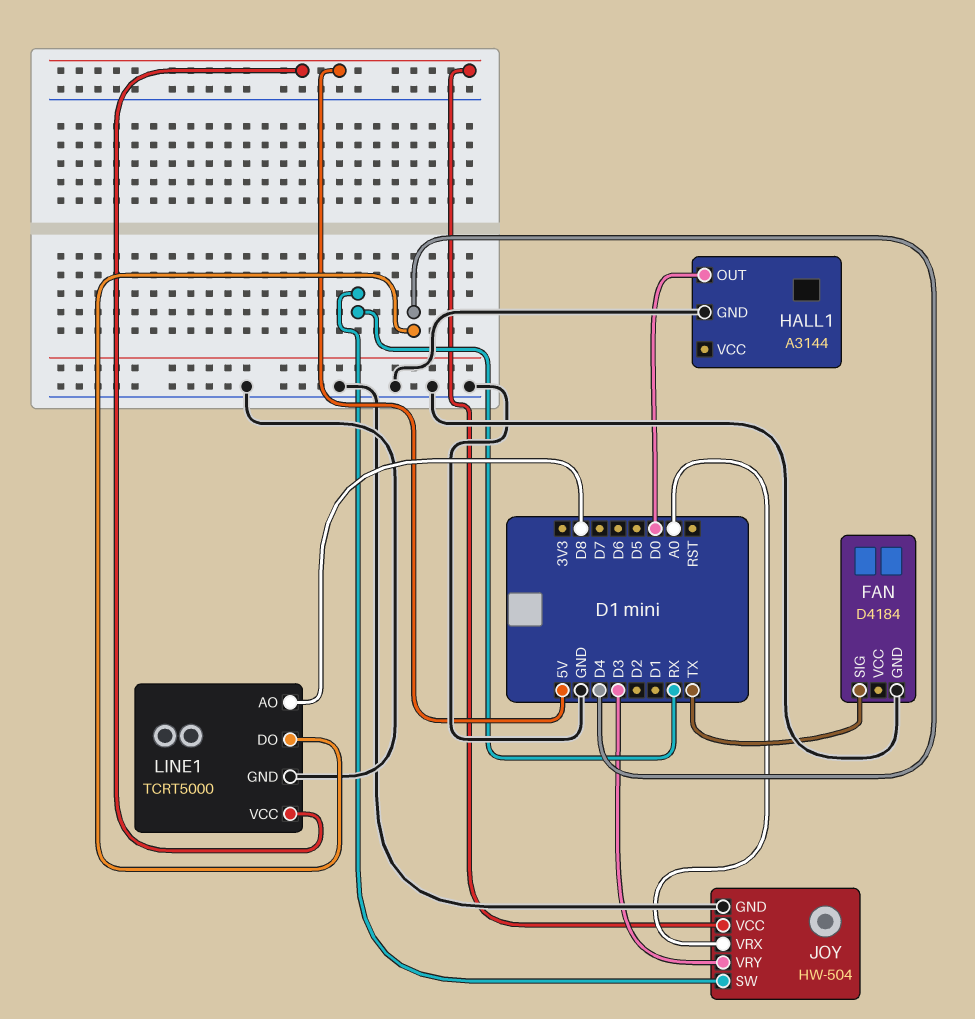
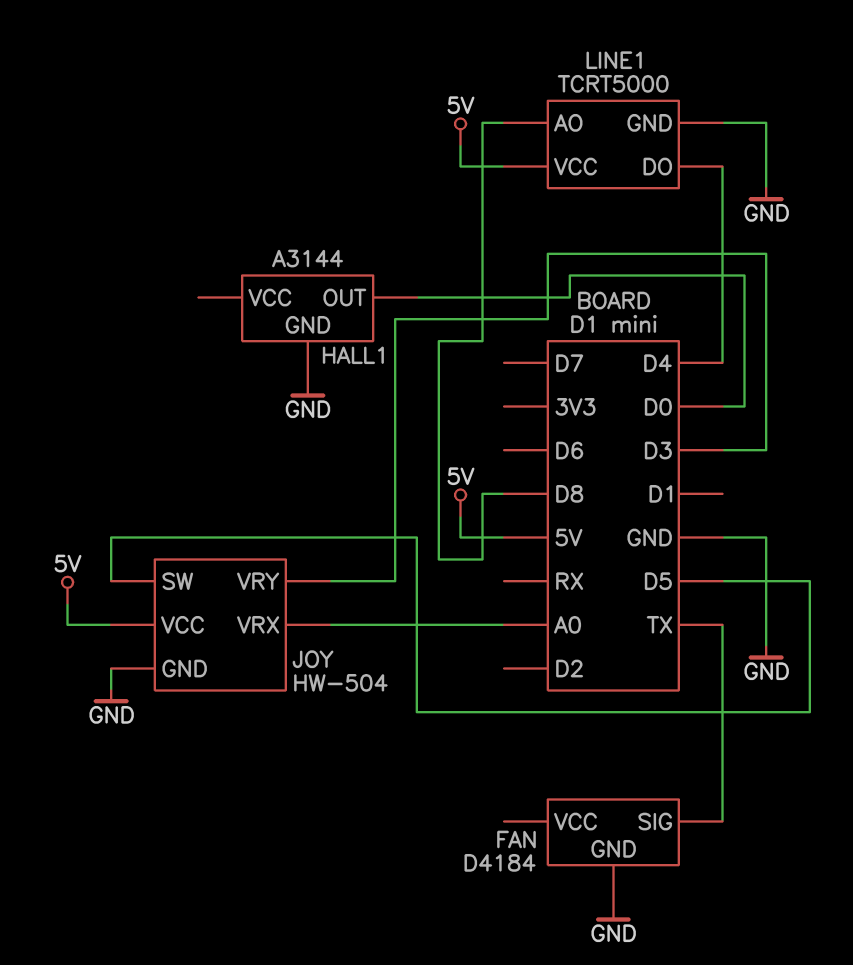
JOY pin SW: RX -> D5

